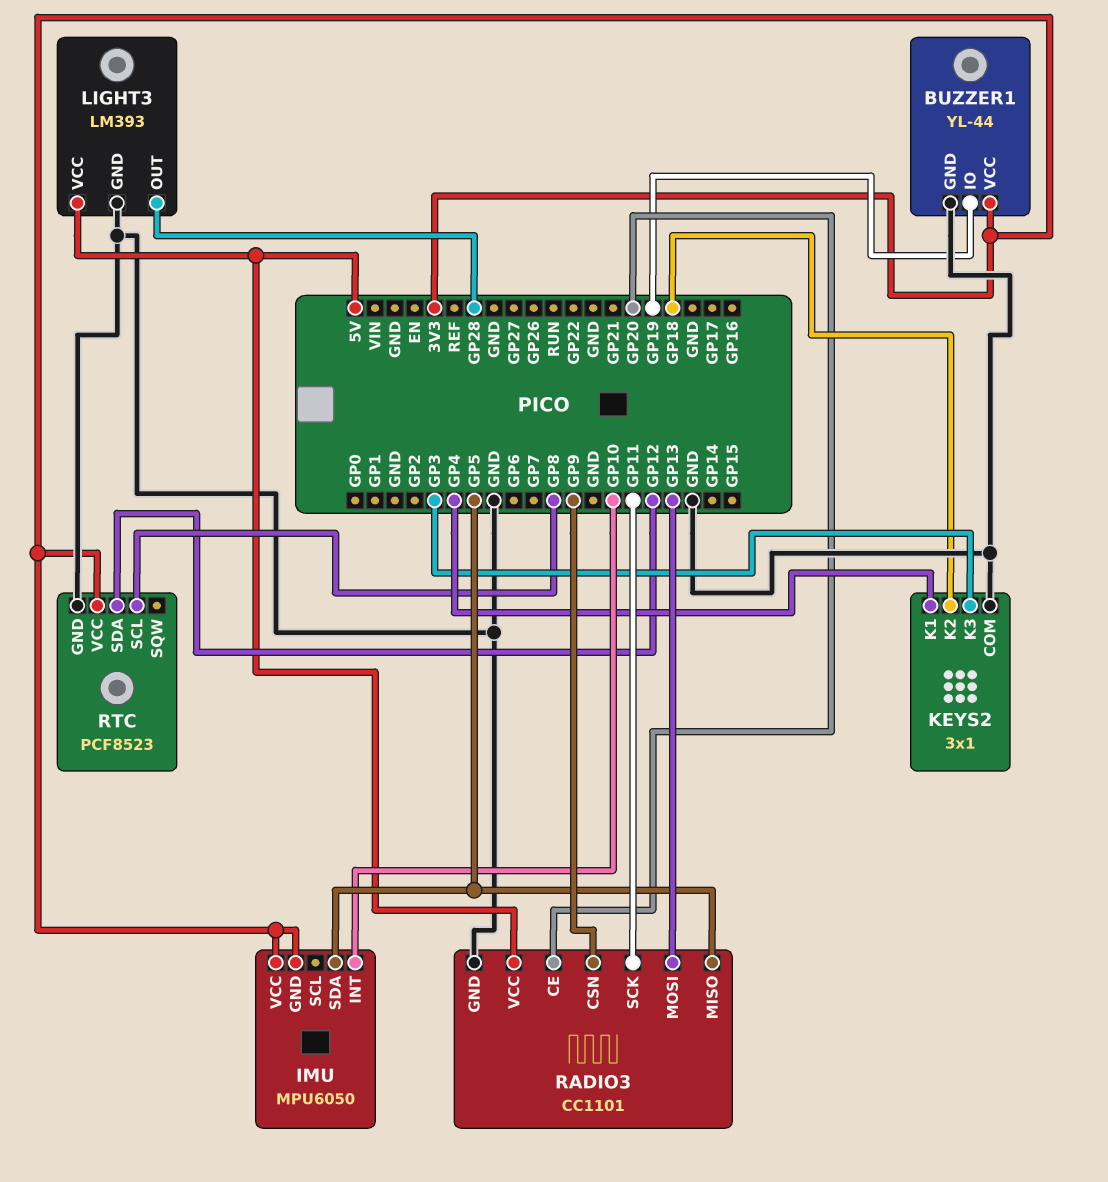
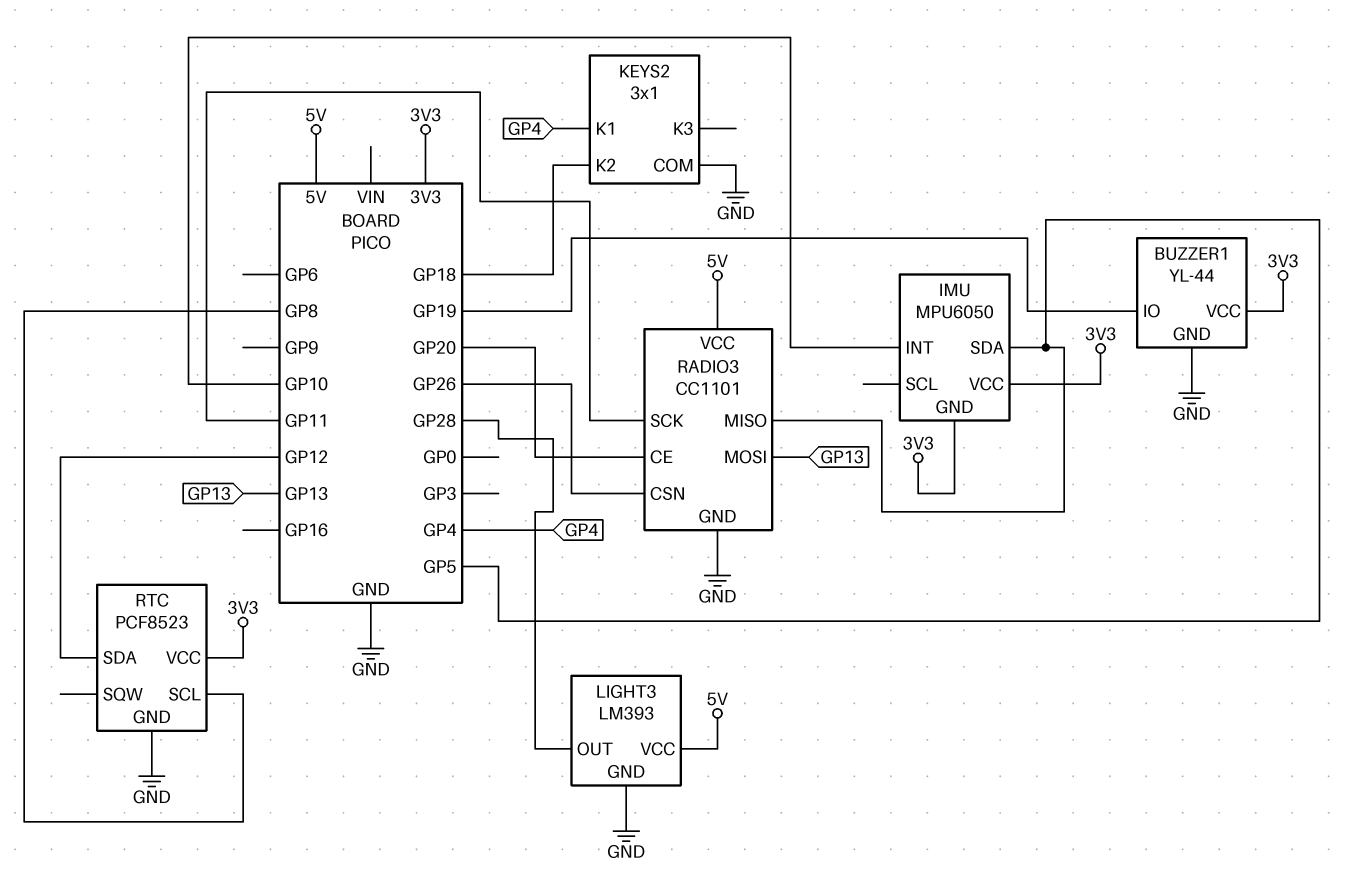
KEYS2 pin K3: GP3 -> none
RADIO3 pin CSN: GP9 -> GP26

